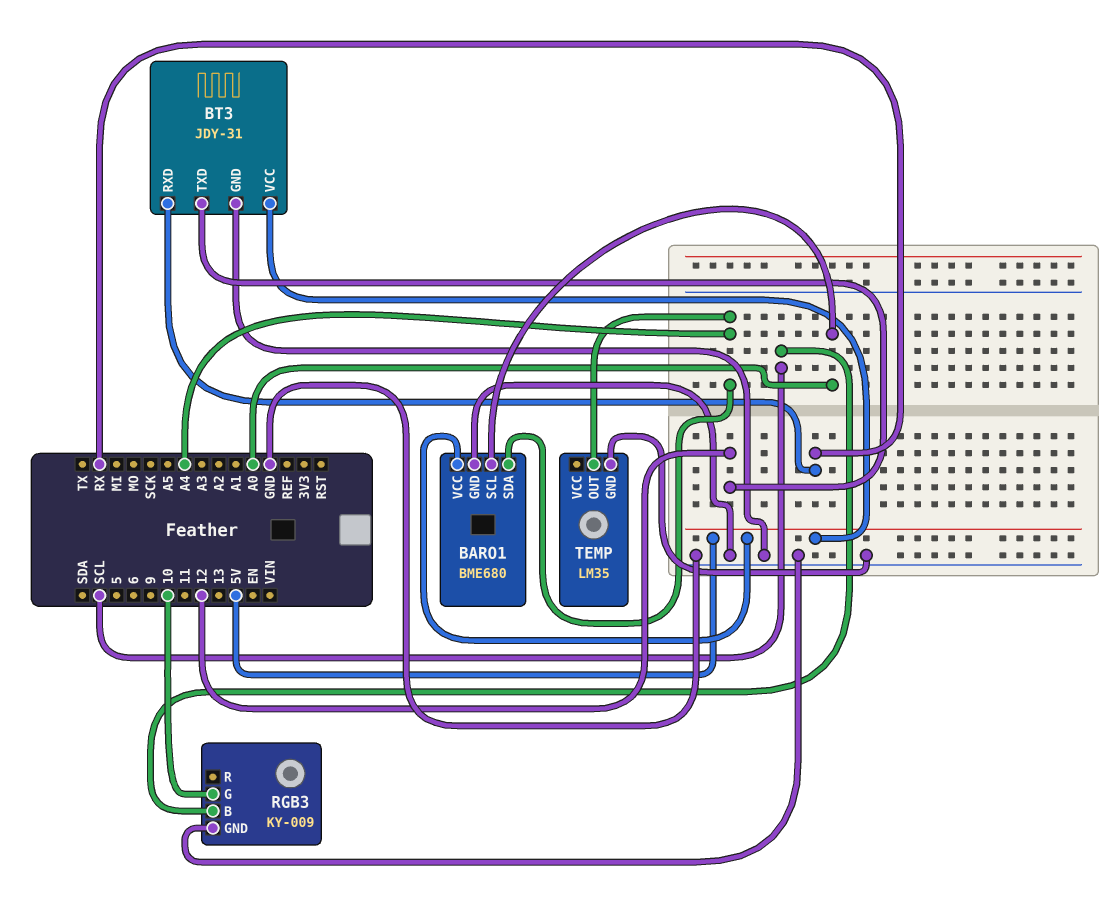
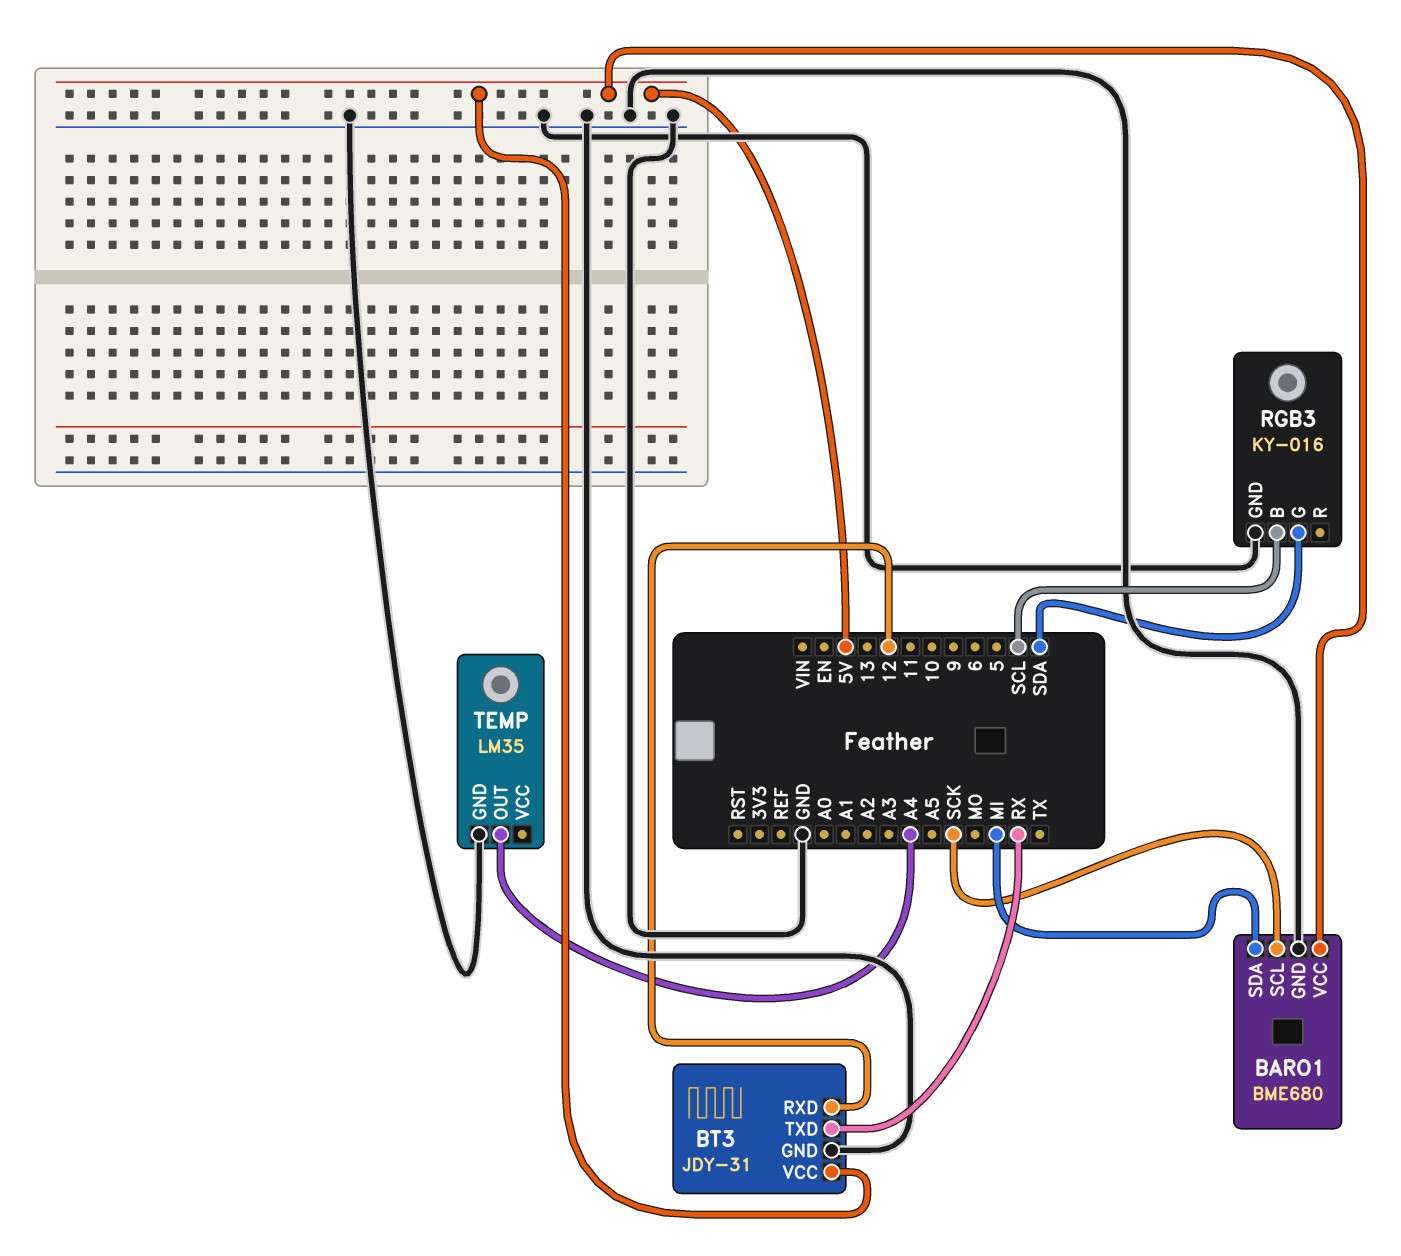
BARO1 pin SCL: A0 -> SCK
BARO1 pin SDA: A4 -> MI
BT3 pin RXD: RX -> 12
BT3 pin TXD: 12 -> RX
RGB3: KY-009 -> KY-016
RGB3 pin G: 10 -> SDA

